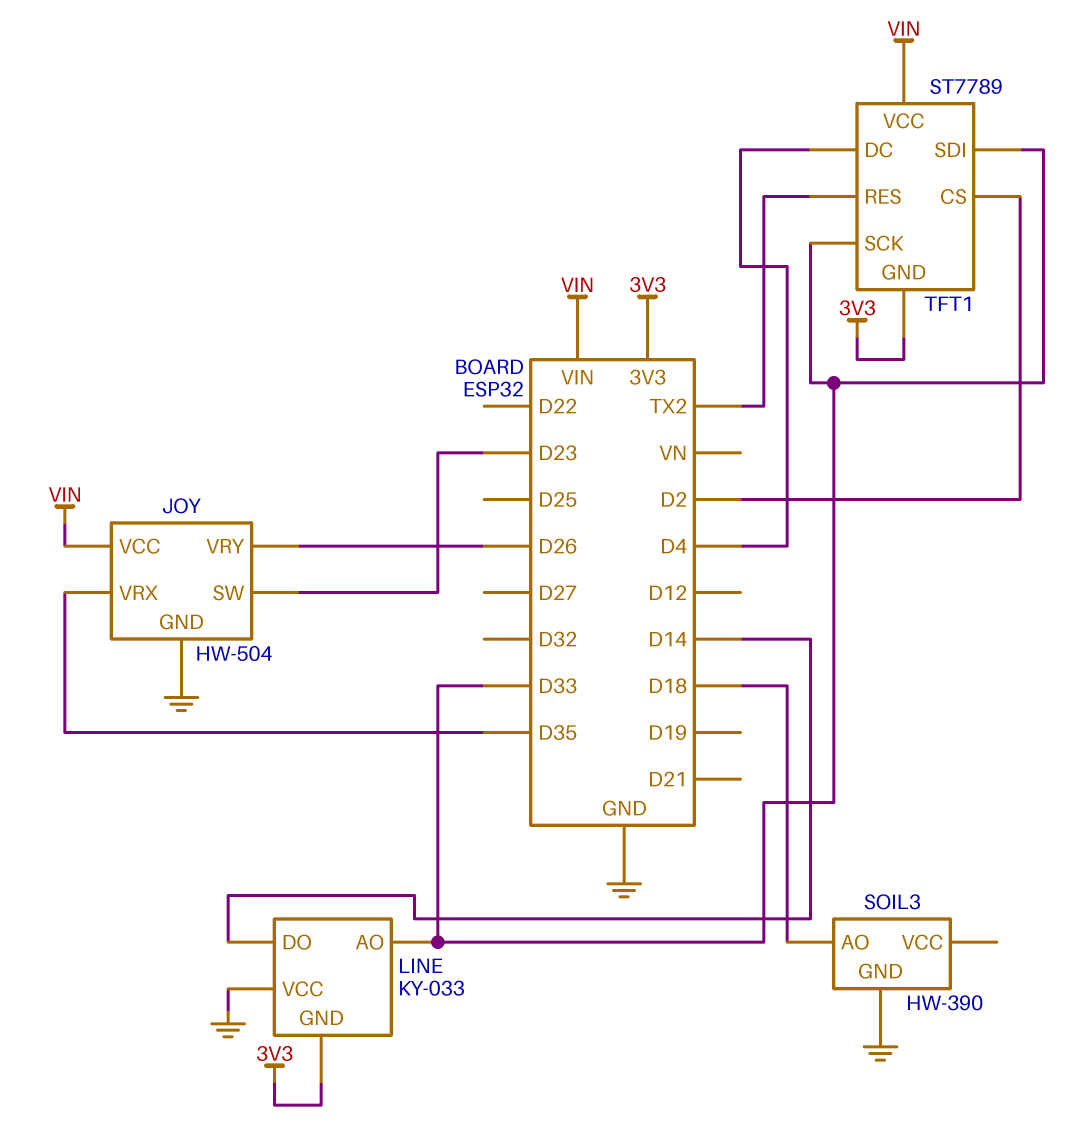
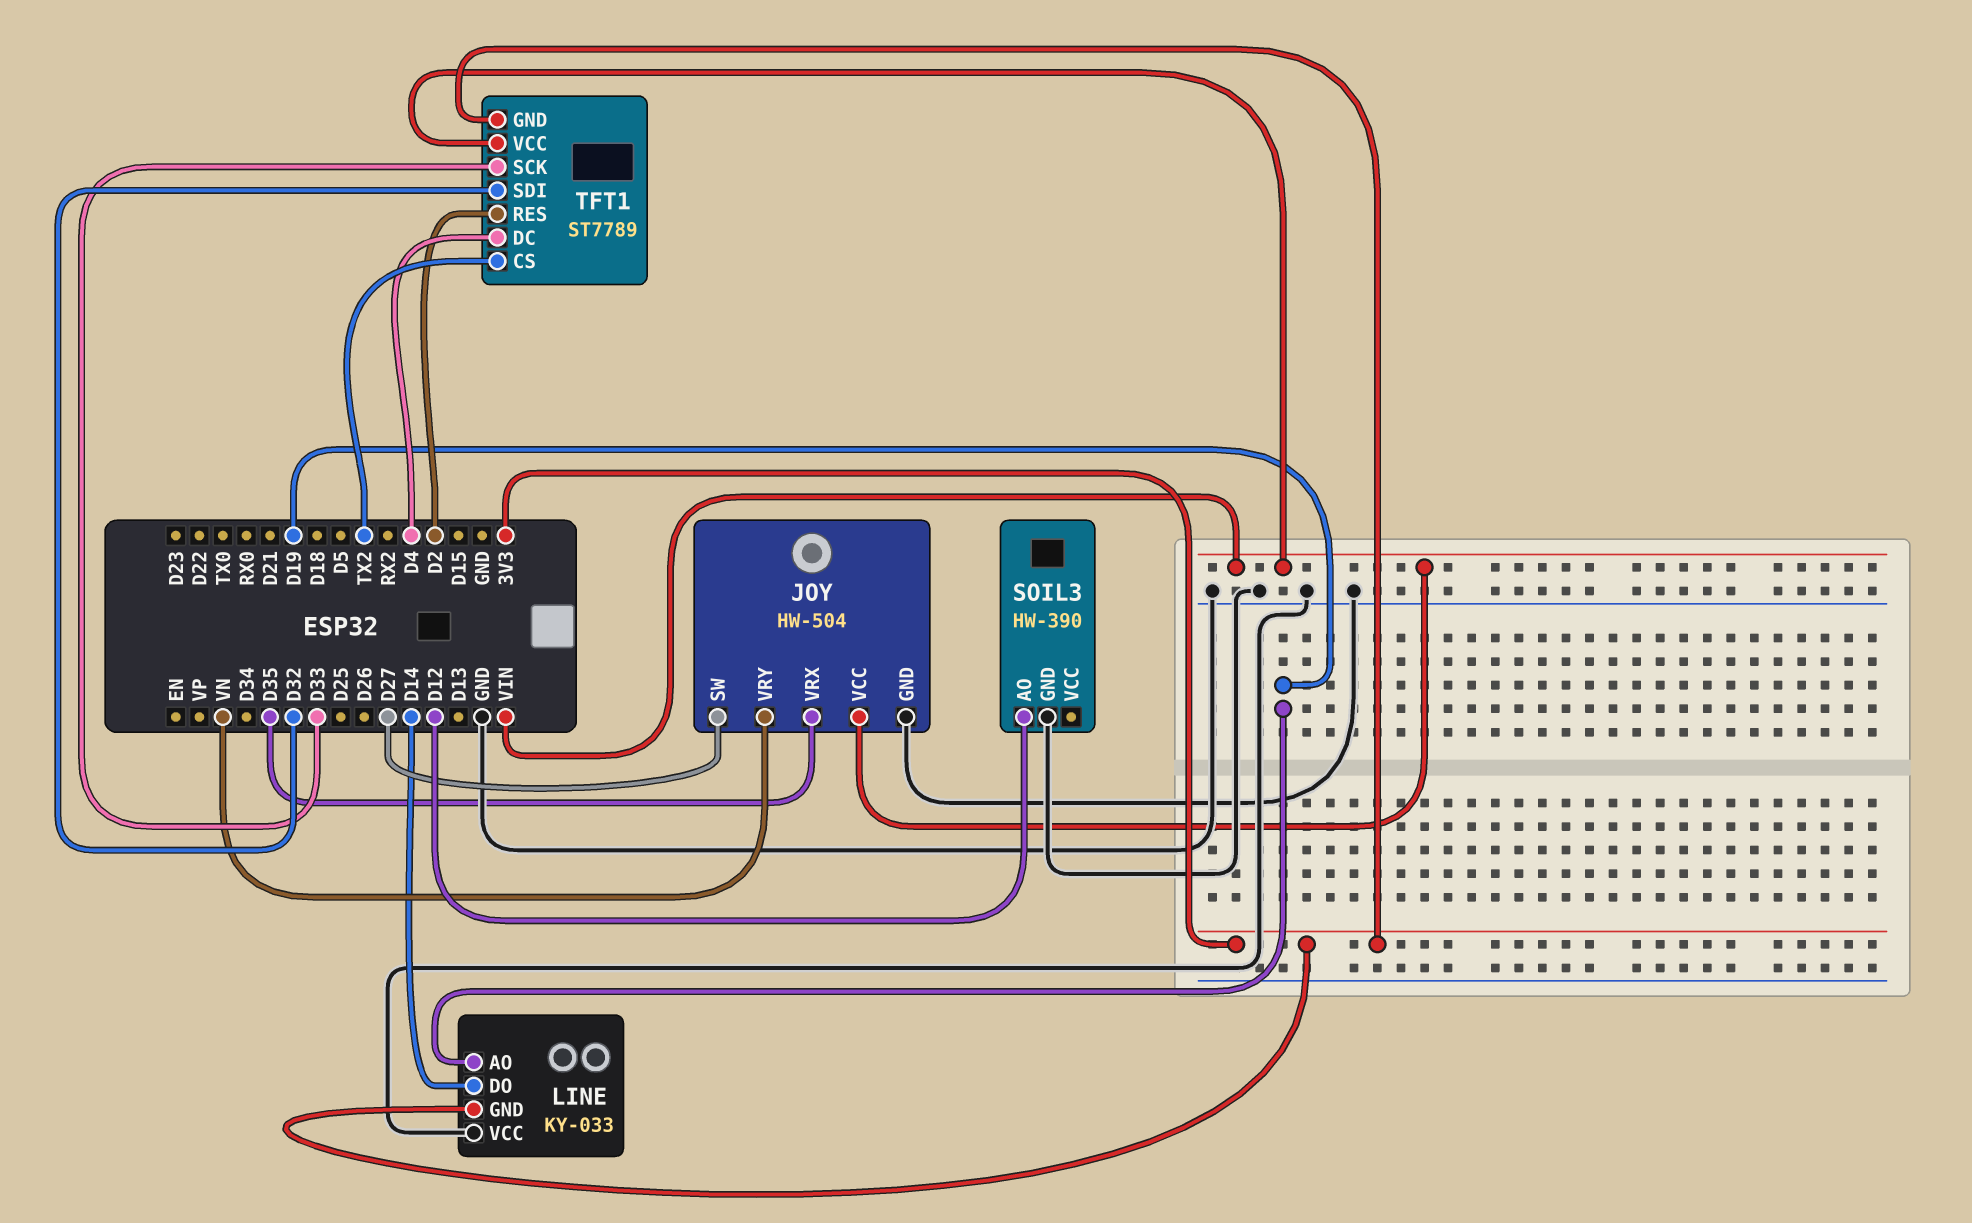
JOY pin SW: D23 -> D27
JOY pin VRY: D26 -> VN
LINE pin AO: D33 -> D19
SOIL3 pin AO: D18 -> D12
TFT1 pin CS: D2 -> TX2
TFT1 pin RES: TX2 -> D2
TFT1 pin SDI: D33 -> D32

